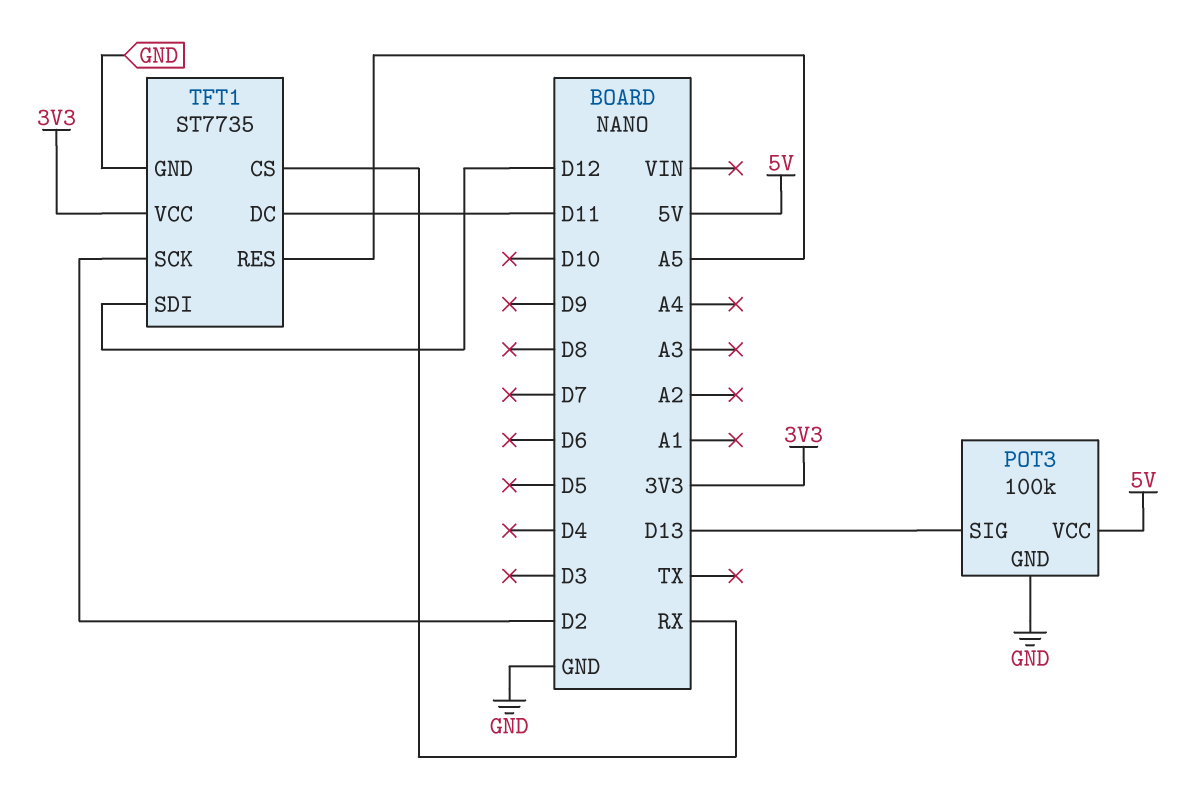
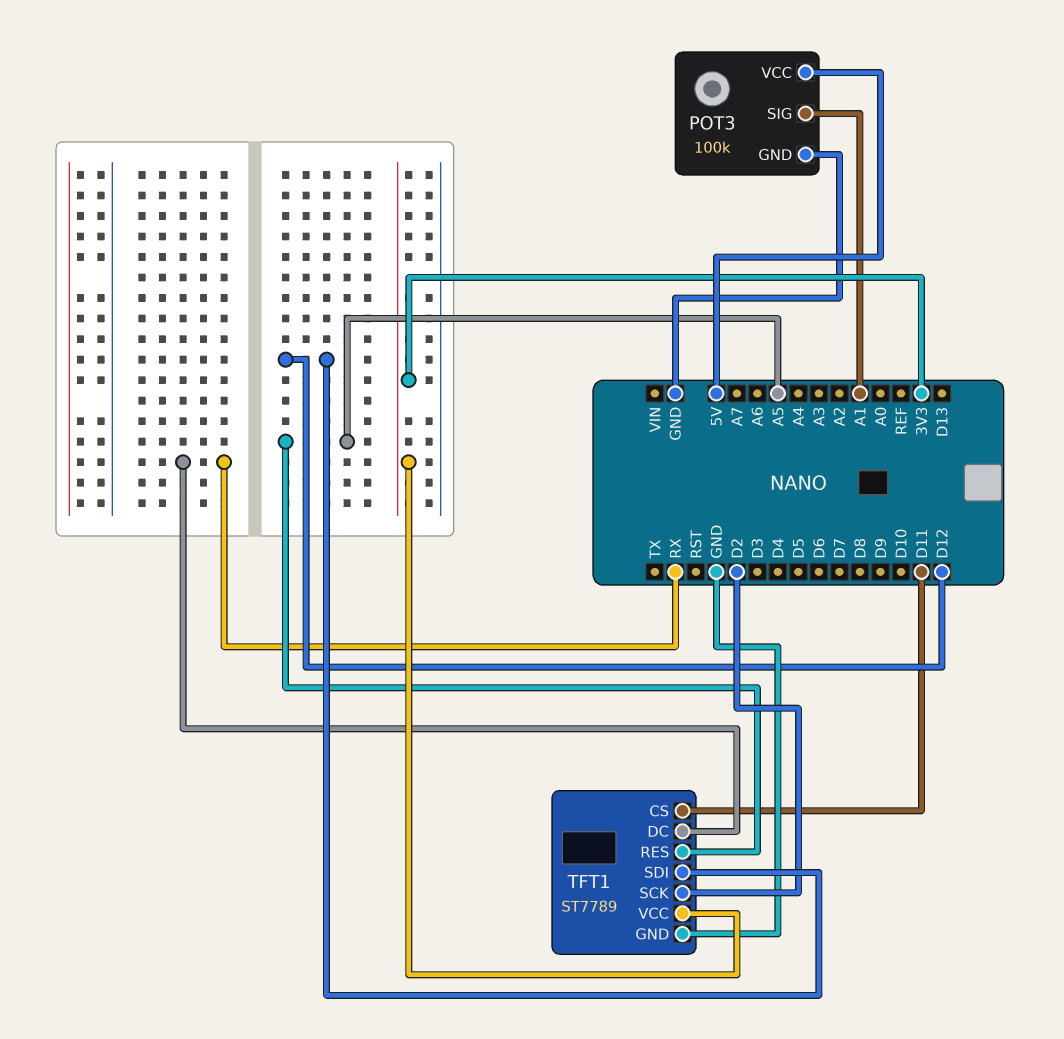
POT3 pin SIG: D13 -> A1
TFT1: ST7735 -> ST7789
TFT1 pin CS: RX -> D11
TFT1 pin DC: D11 -> RX

